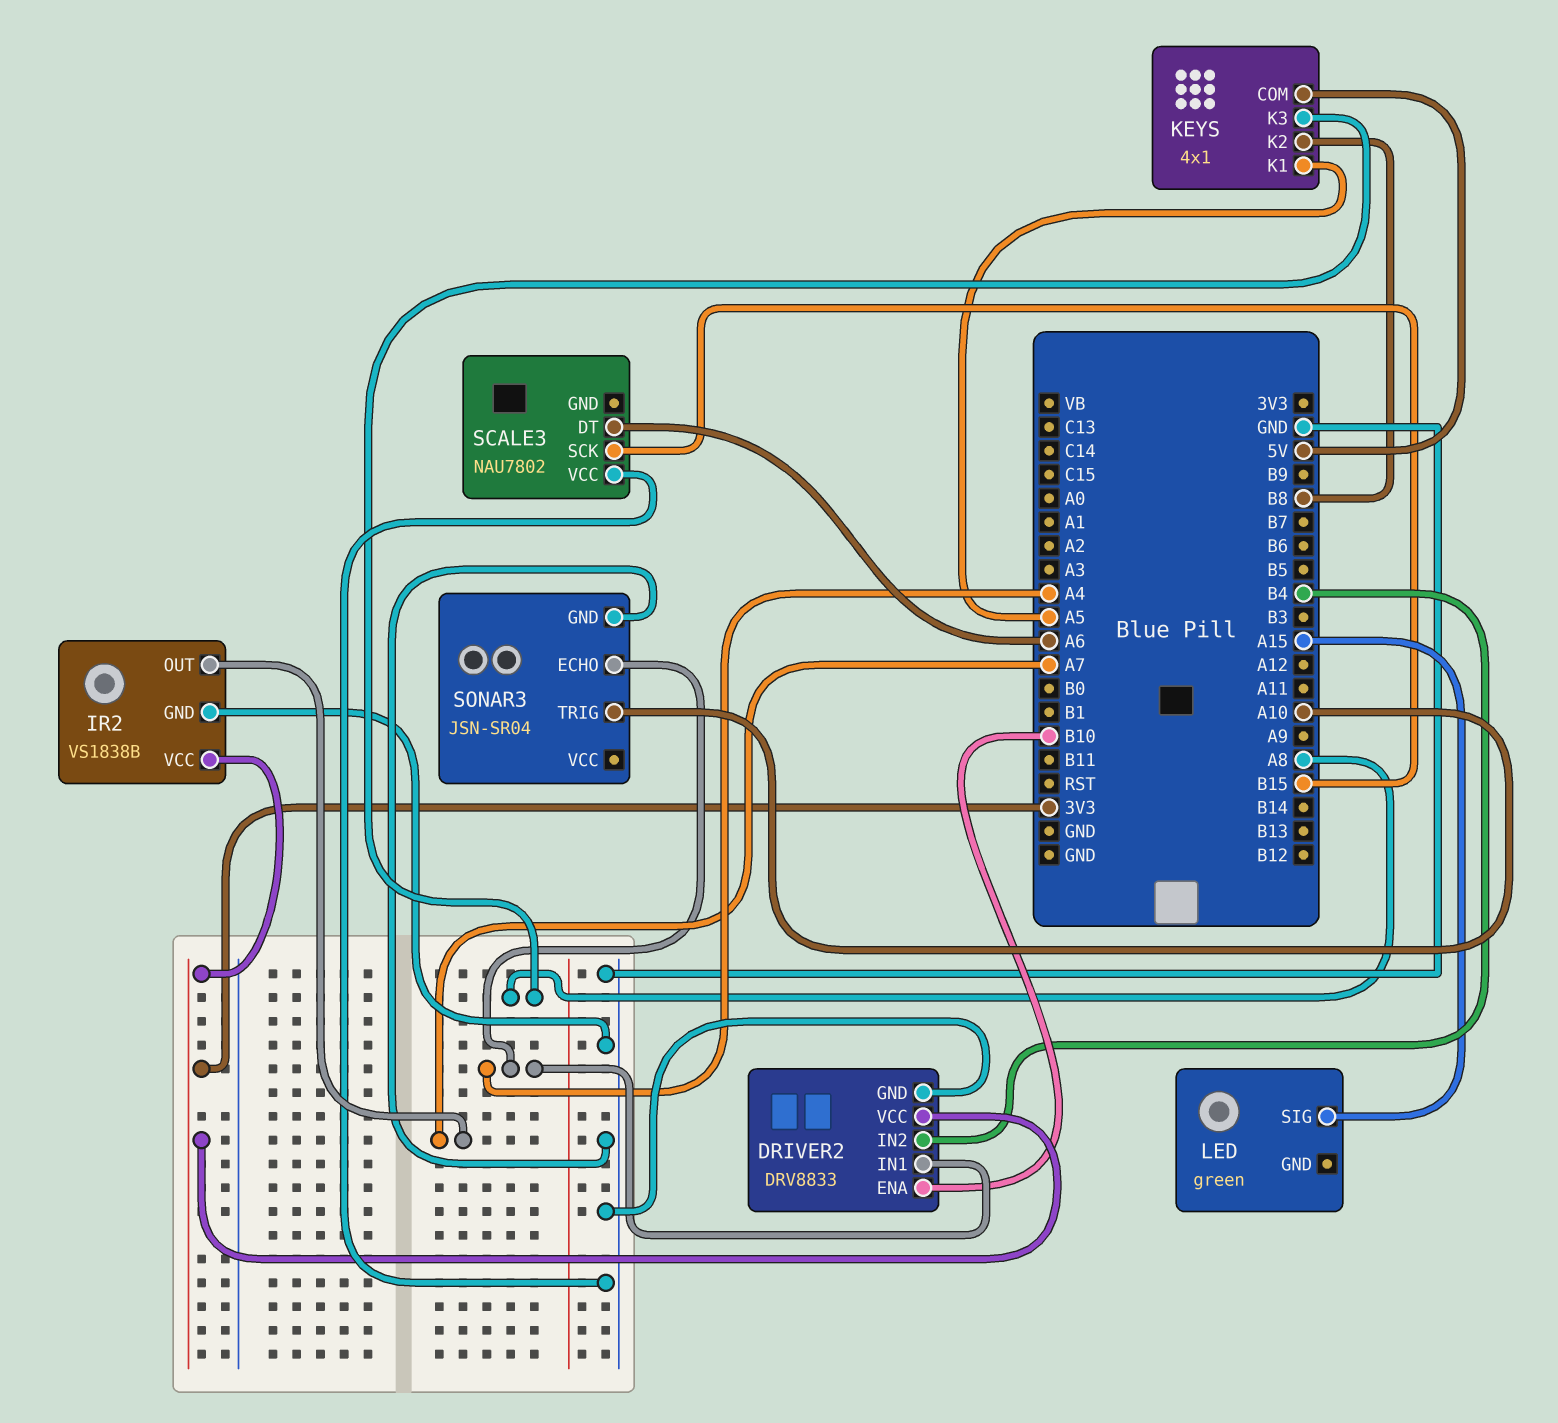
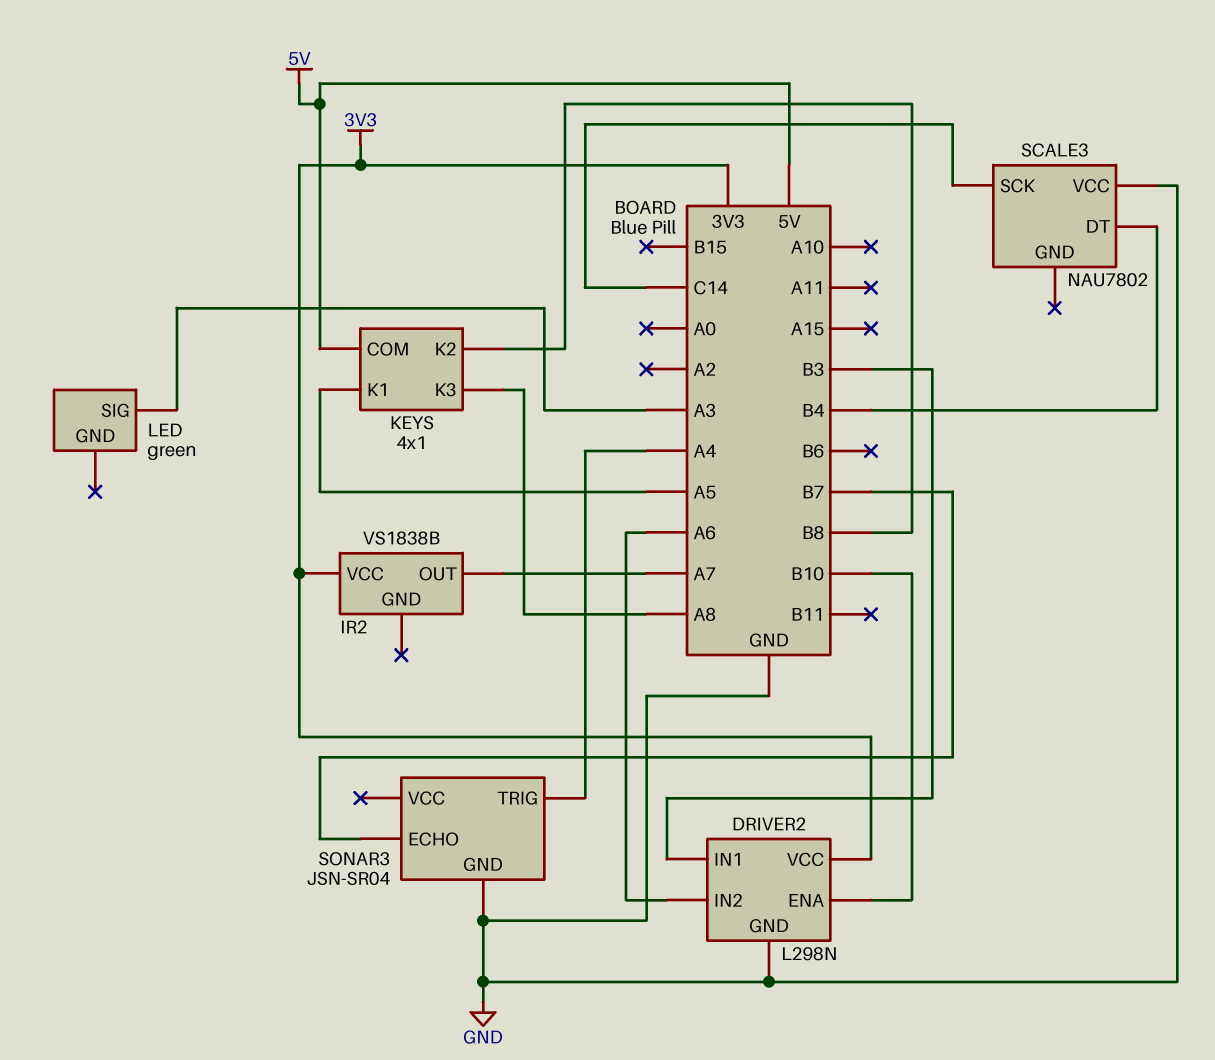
DRIVER2: DRV8833 -> L298N
DRIVER2 pin IN1: A4 -> B3
DRIVER2 pin IN2: B4 -> A6
IR2 pin GND: GND -> none
LED pin SIG: A15 -> A3
SCALE3 pin DT: A6 -> B4
SCALE3 pin SCK: B15 -> C14
SONAR3 pin ECHO: A4 -> B7
SONAR3 pin TRIG: A10 -> A4

